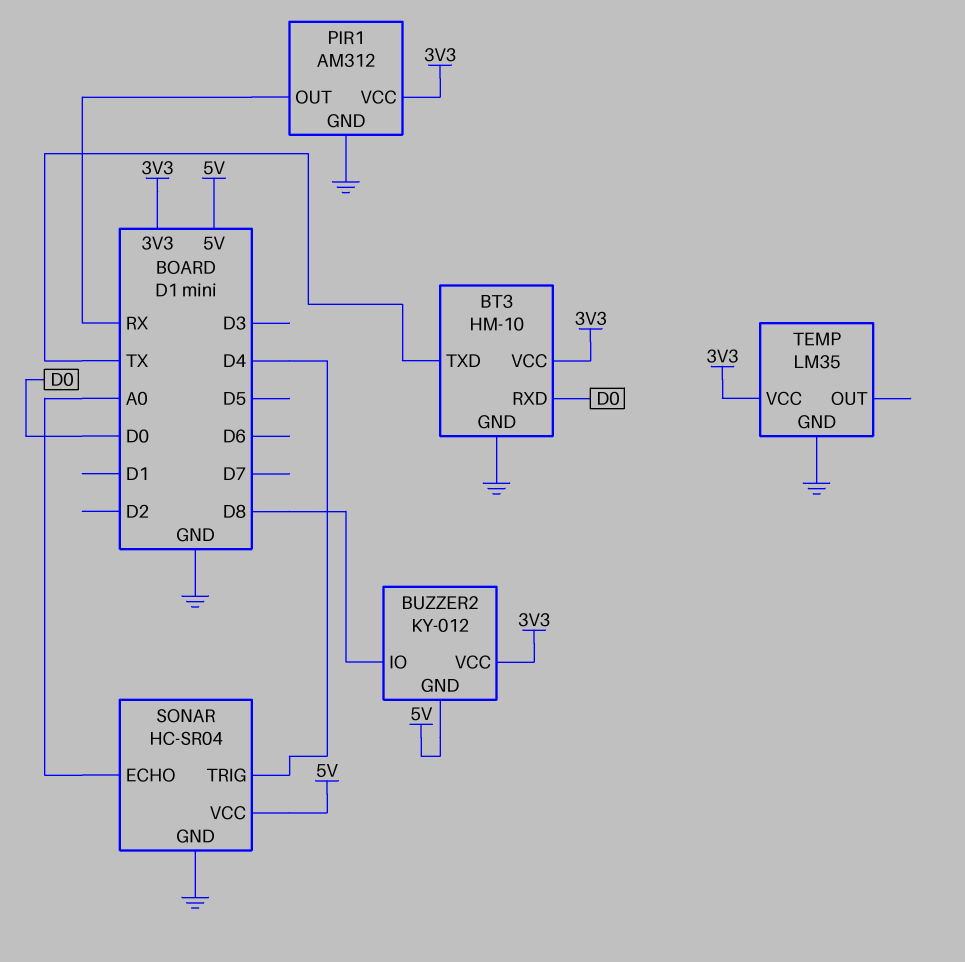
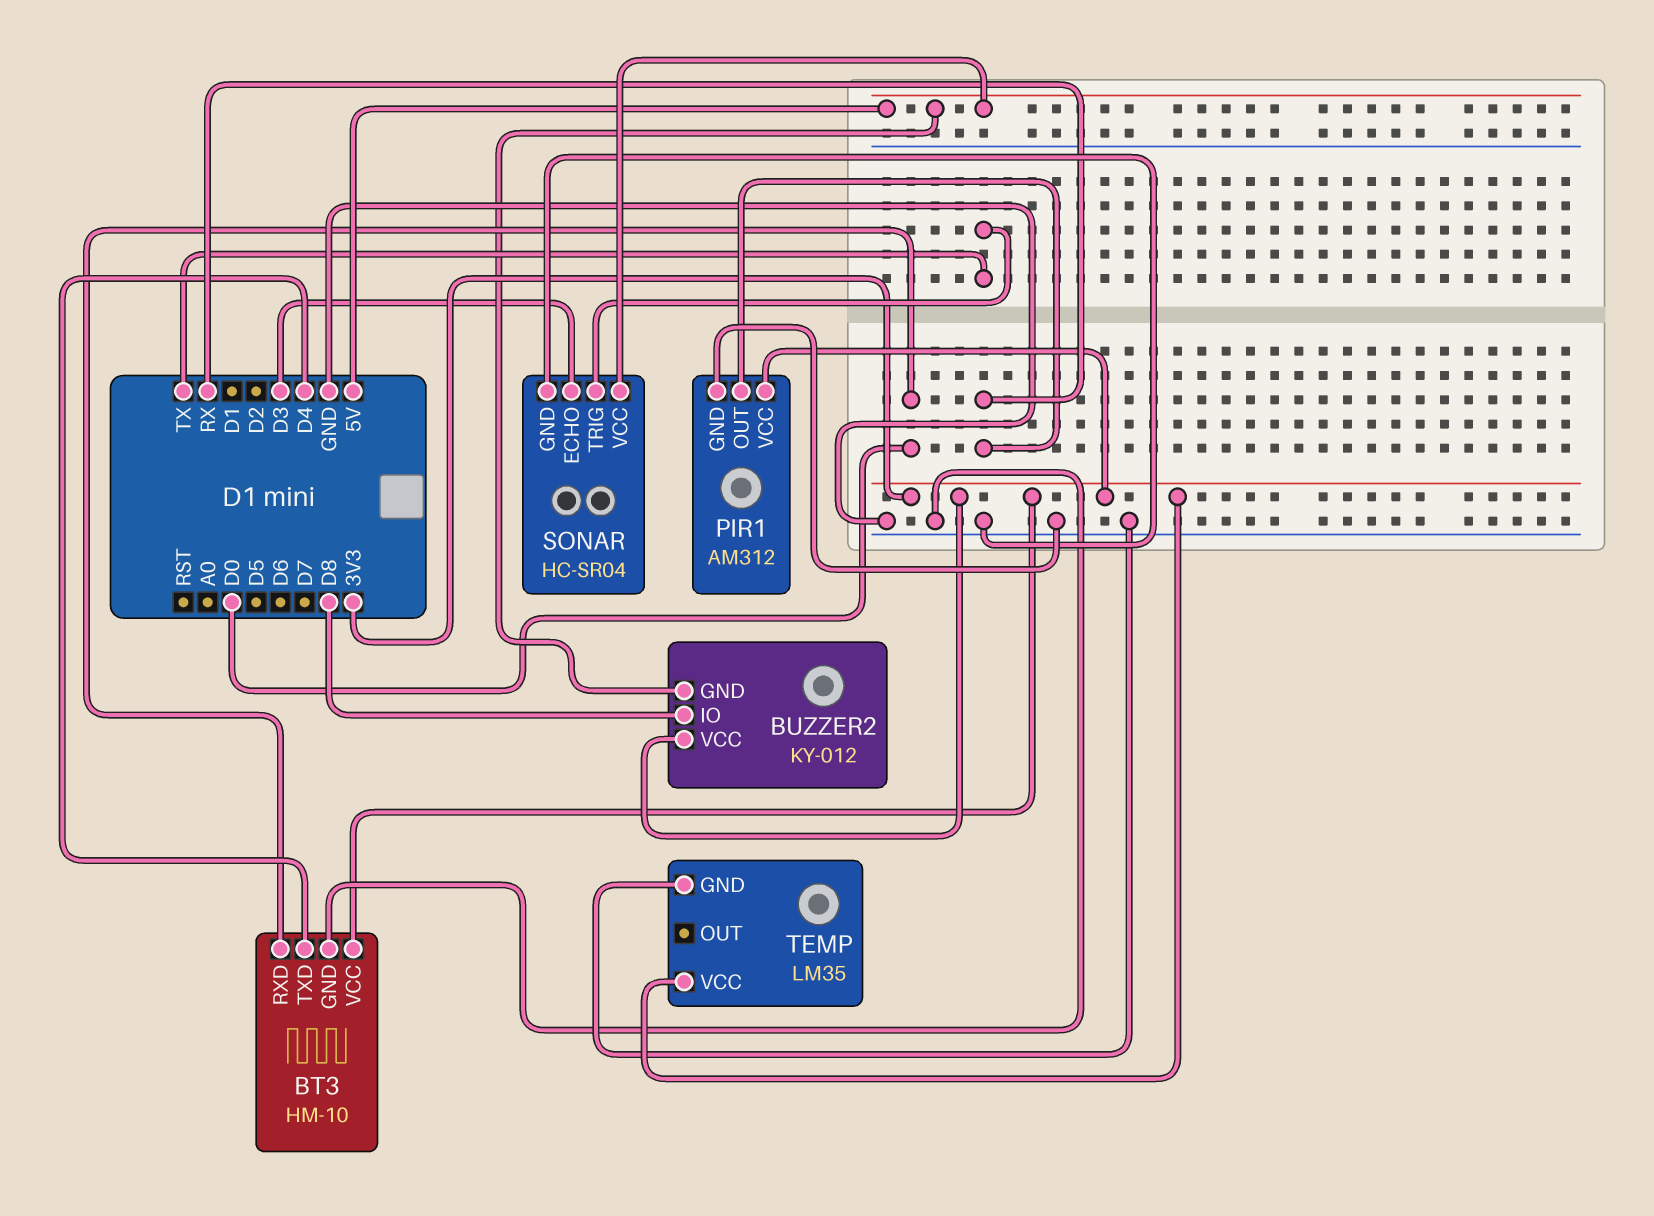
BT3 pin TXD: TX -> D4
SONAR pin ECHO: A0 -> D3
SONAR pin TRIG: D4 -> TX

